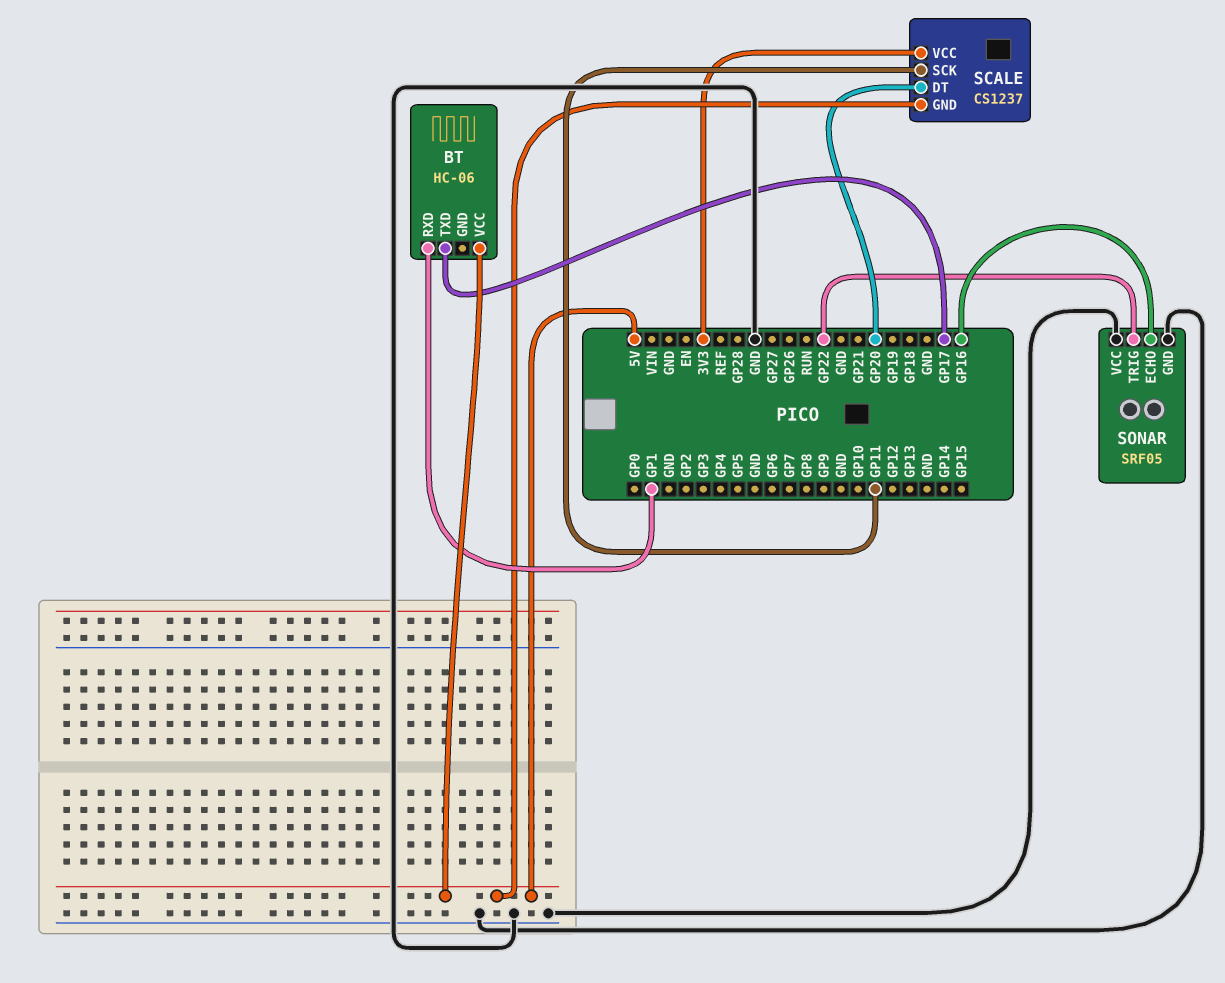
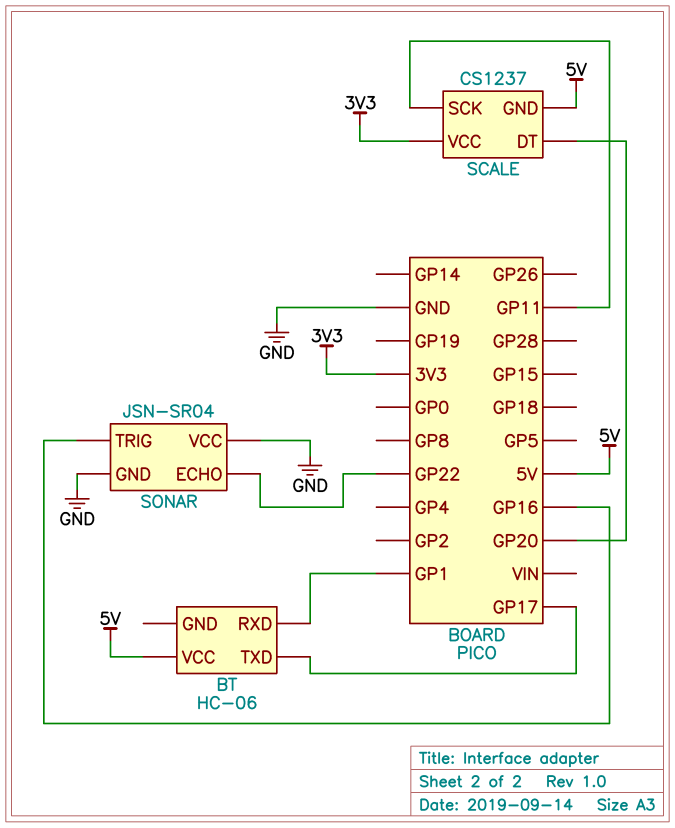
SONAR: SRF05 -> JSN-SR04
SONAR pin ECHO: GP16 -> GP22
SONAR pin TRIG: GP22 -> GP16

